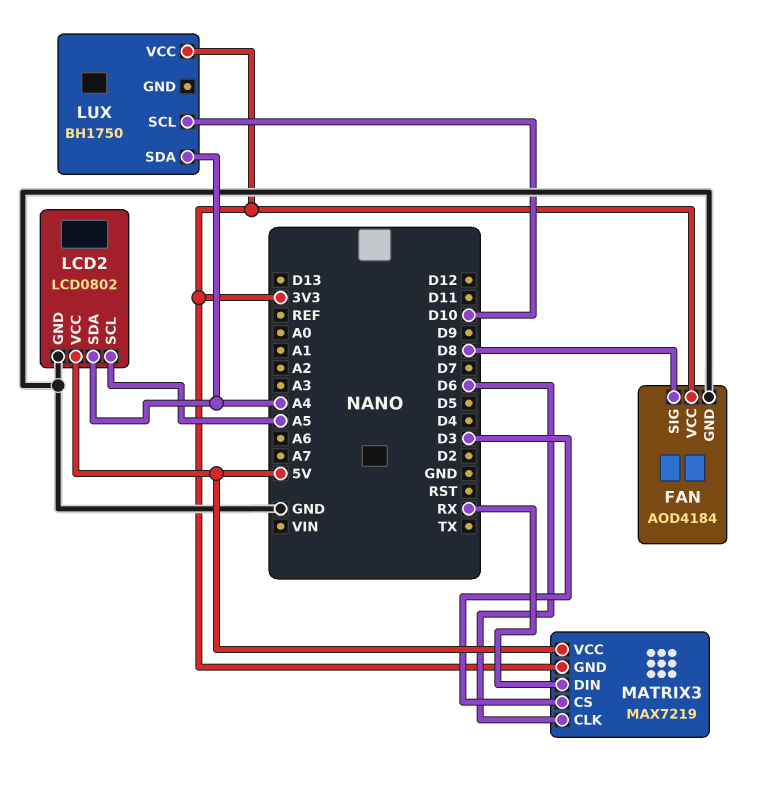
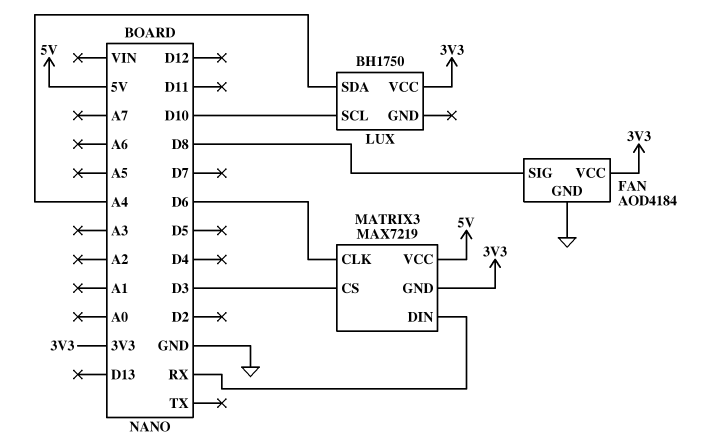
LCD2: LCD0802 -> none
LCD2 pin GND: GND -> none
LCD2 pin SCL: A5 -> none
LCD2 pin SDA: A4 -> none
LCD2 pin VCC: 5V -> none

